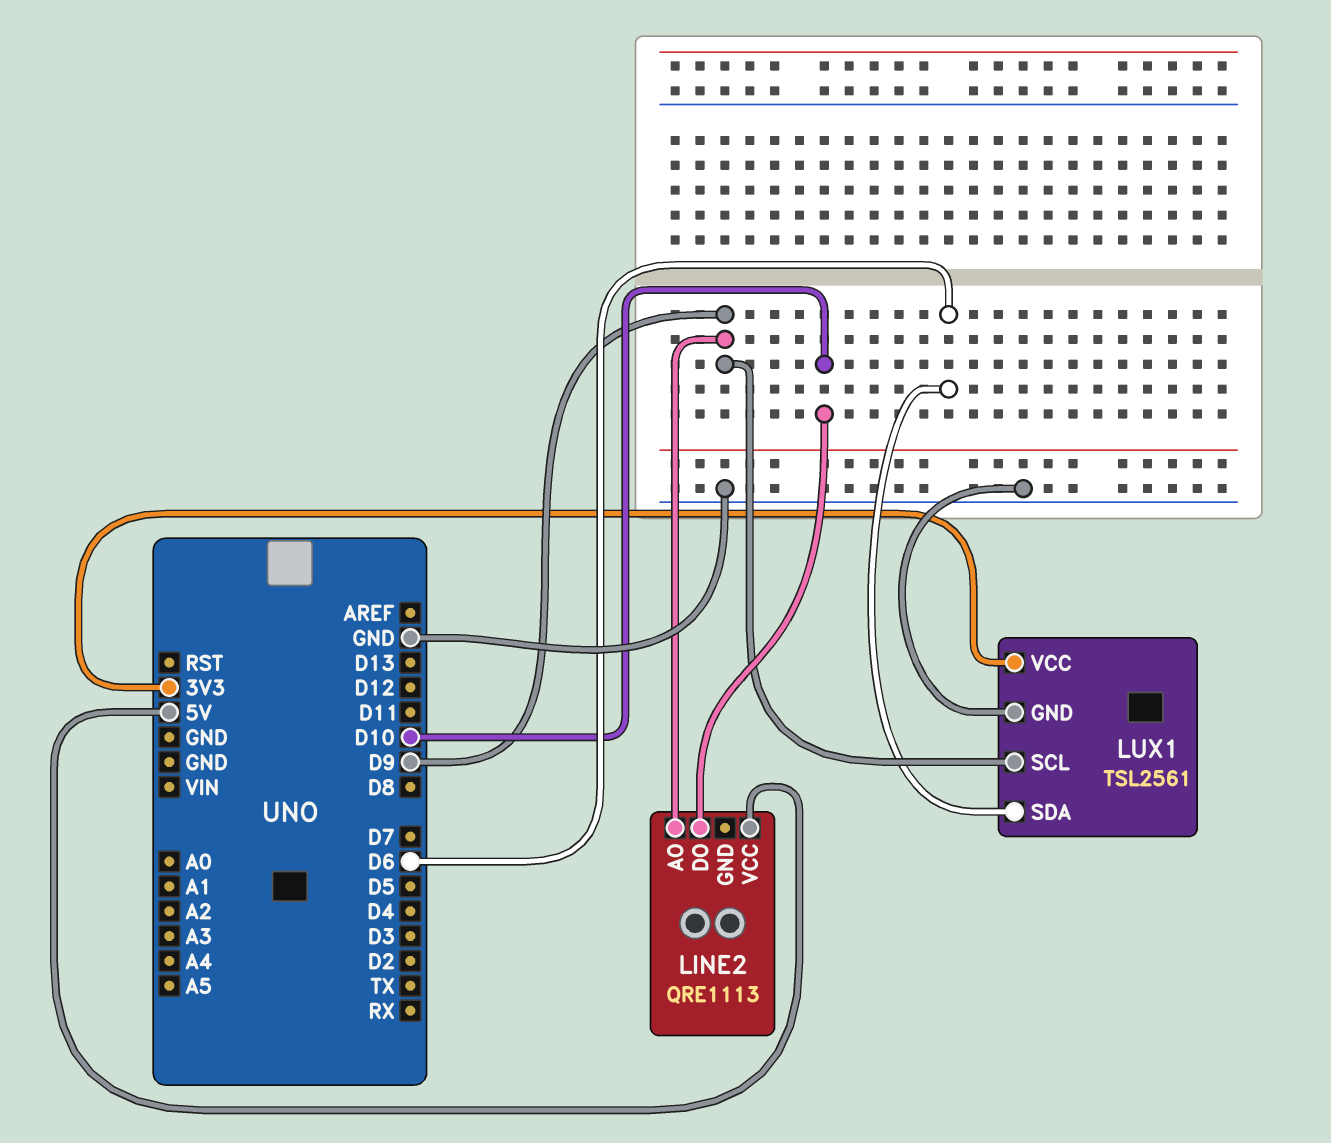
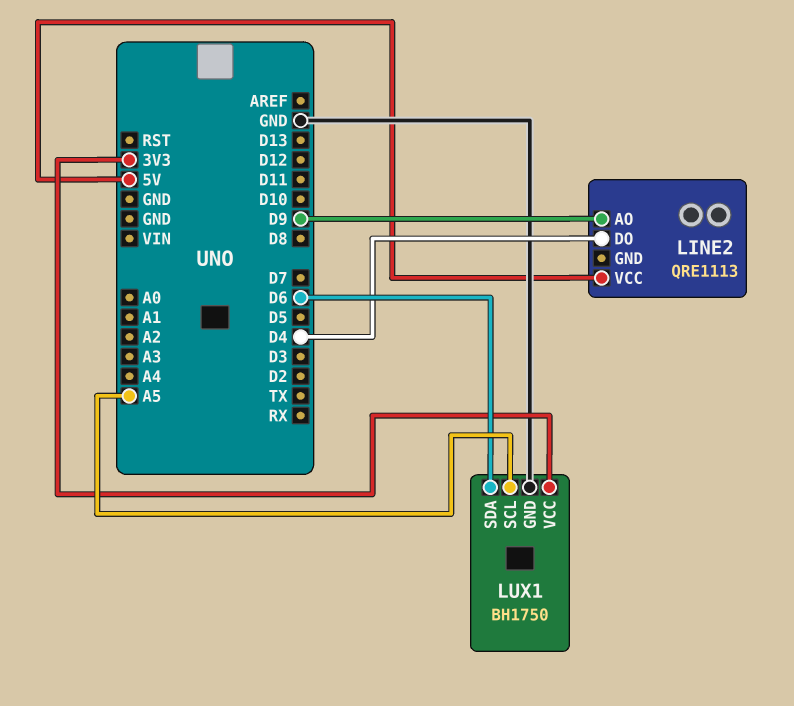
LINE2 pin DO: D10 -> D4
LUX1: TSL2561 -> BH1750
LUX1 pin SCL: D9 -> A5

